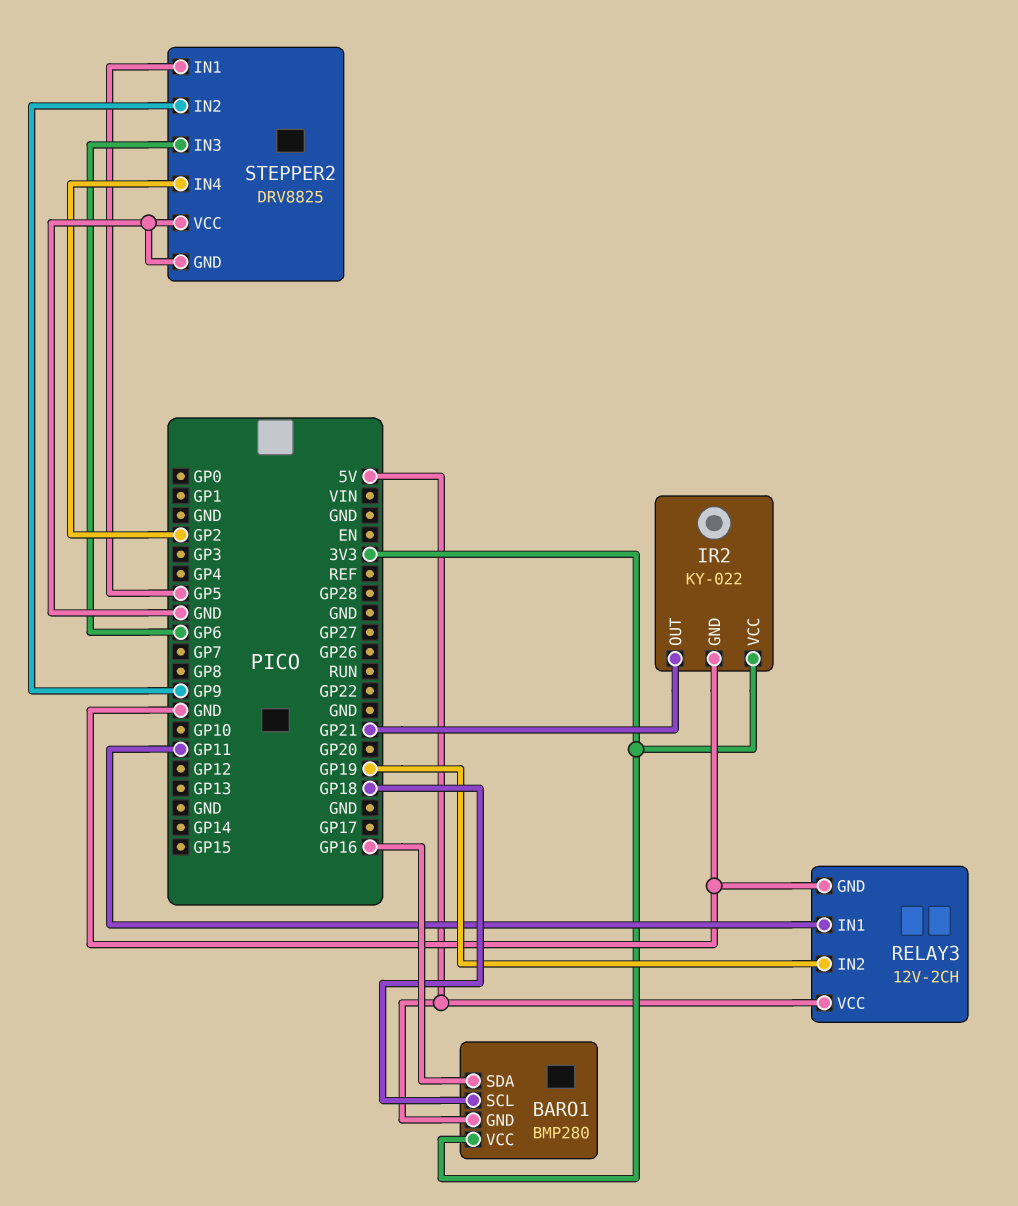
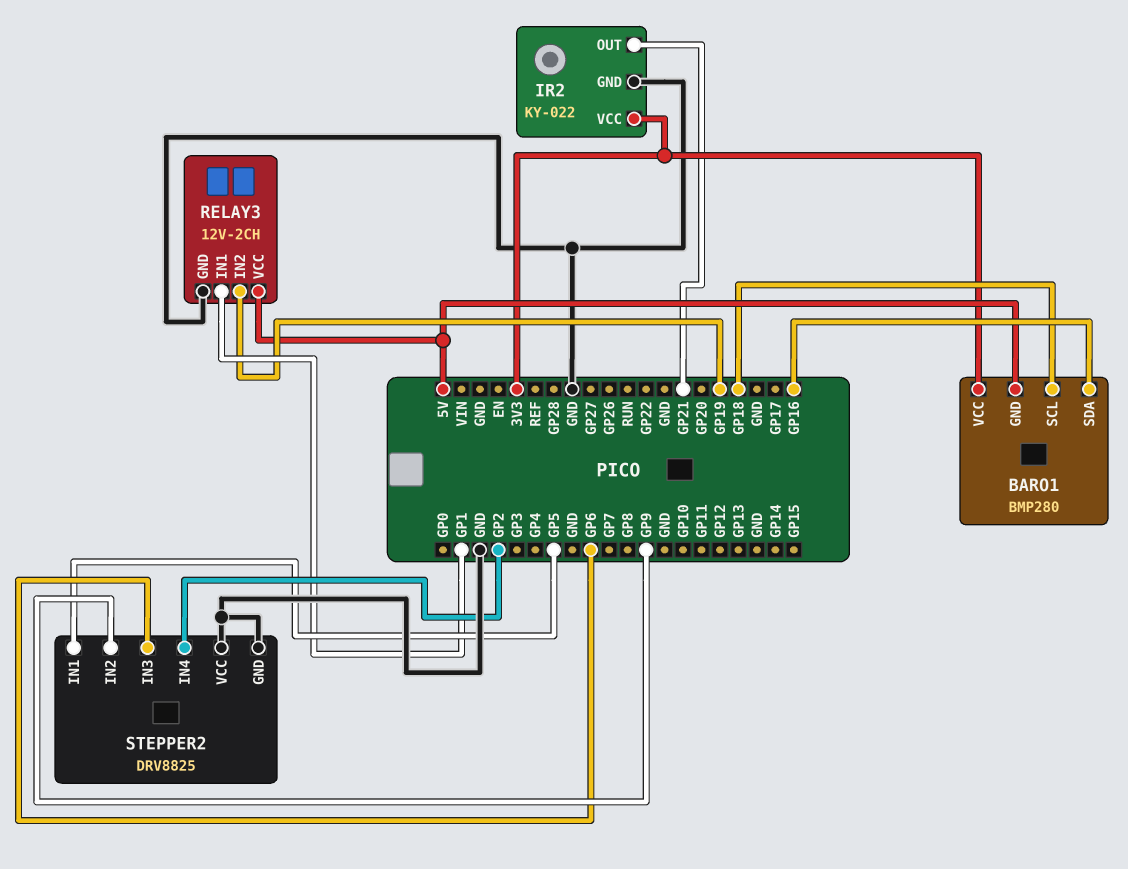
RELAY3 pin IN1: GP11 -> GP1

